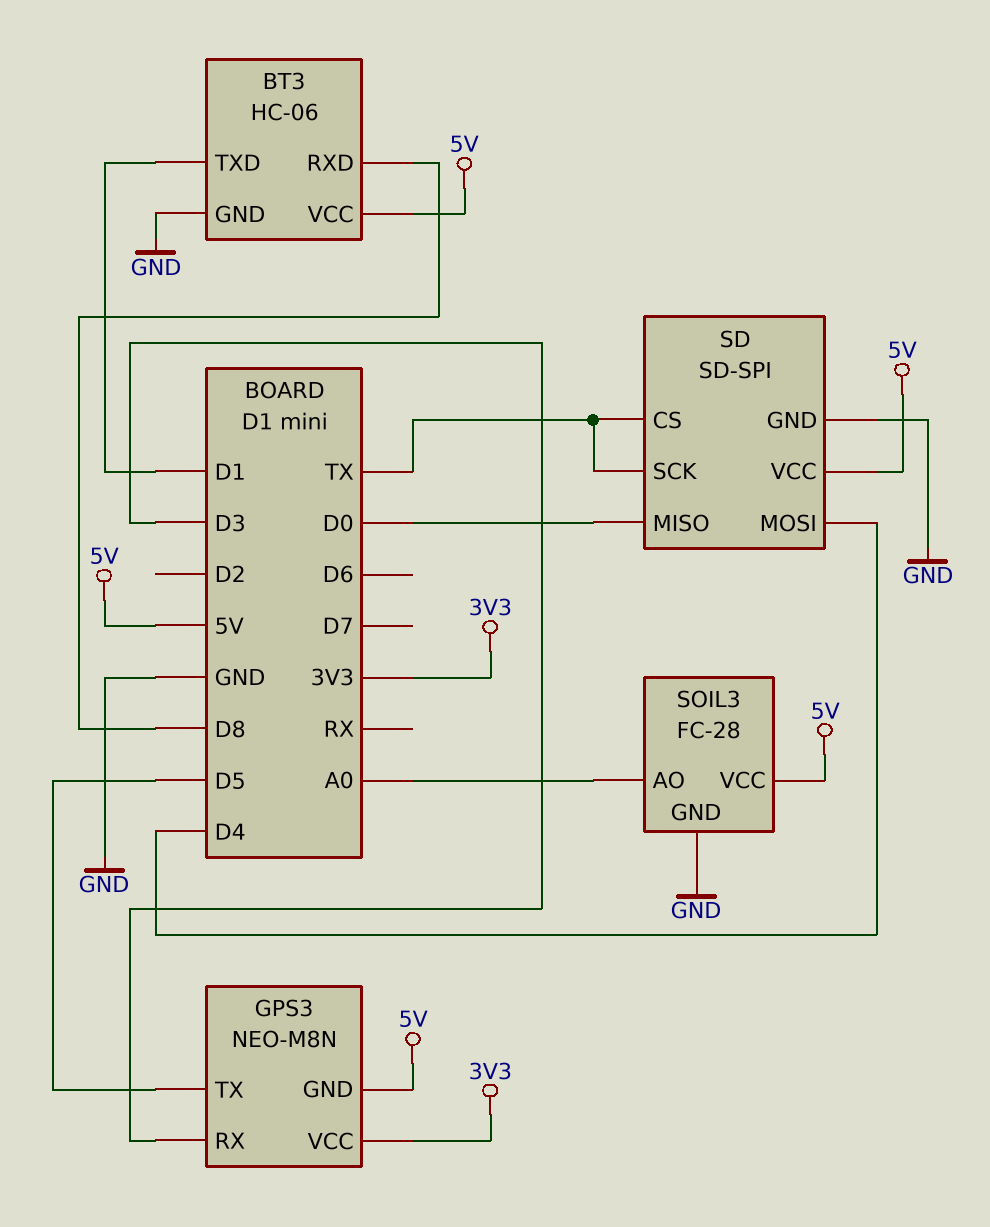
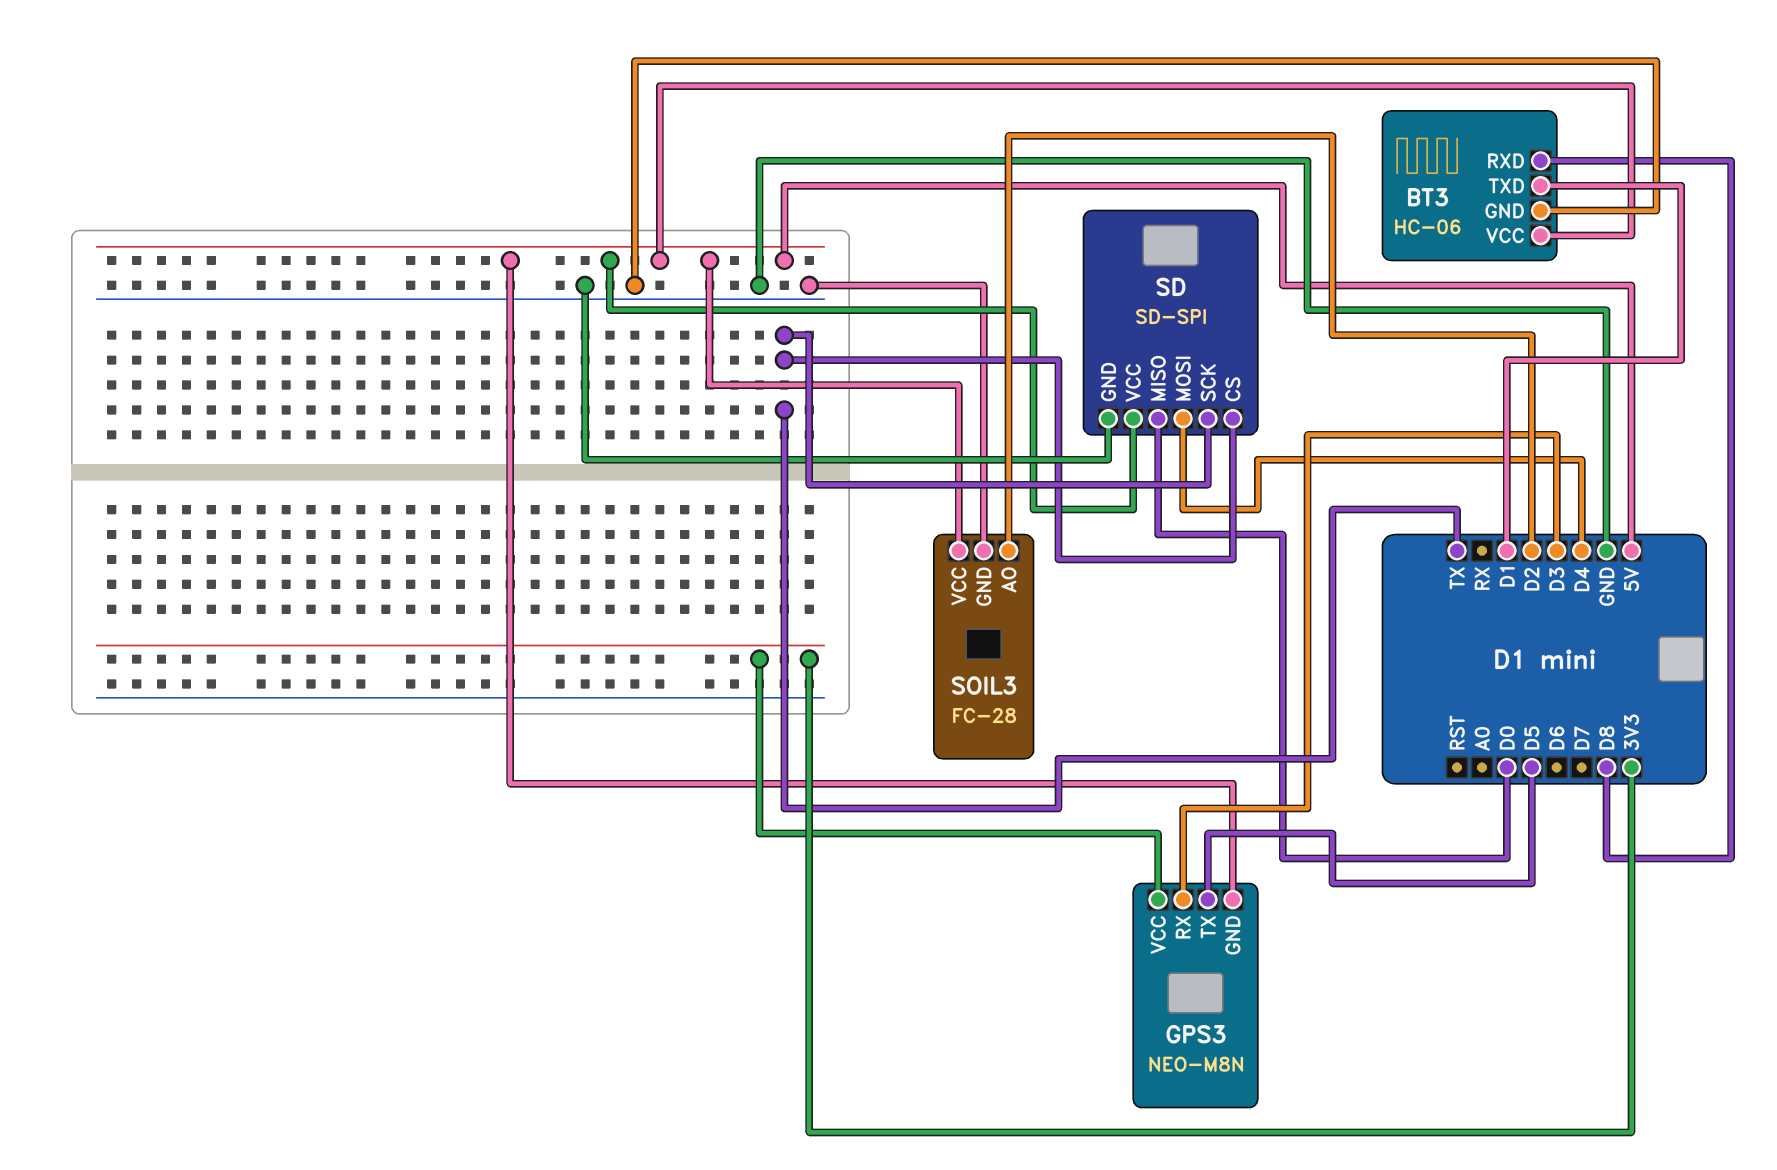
SOIL3 pin AO: A0 -> D2

